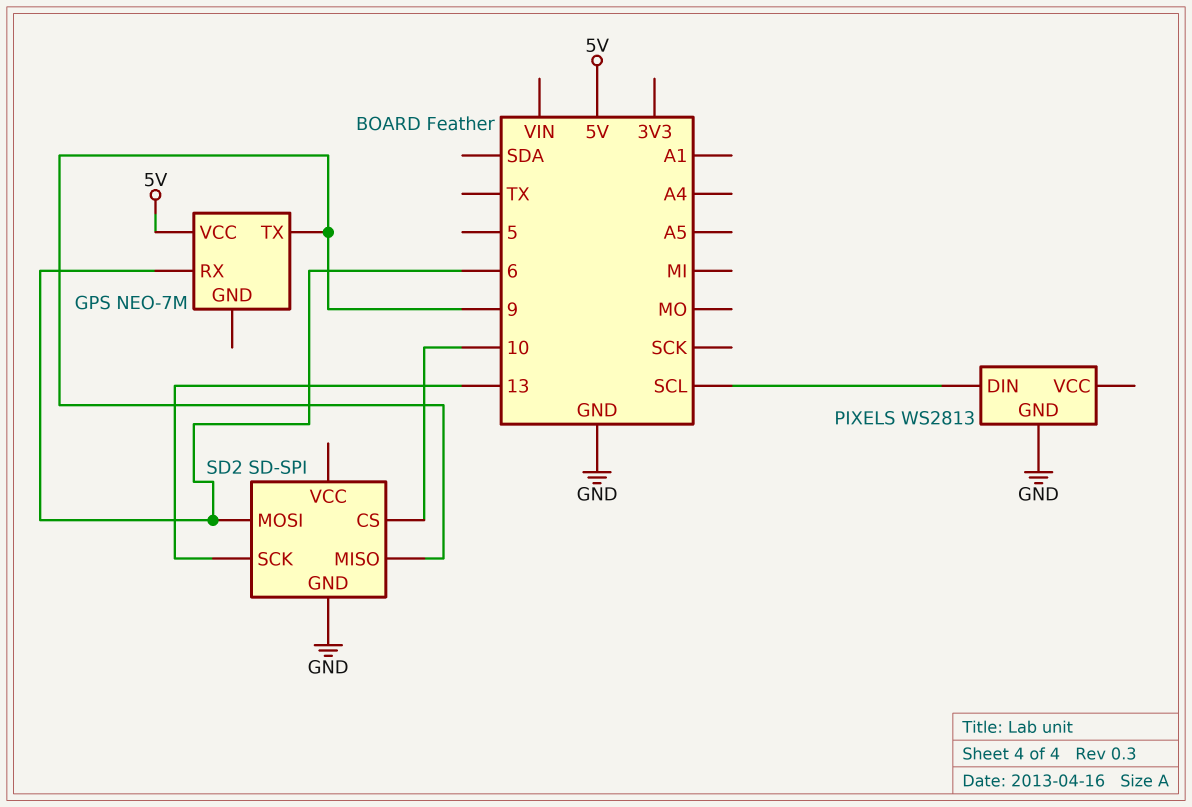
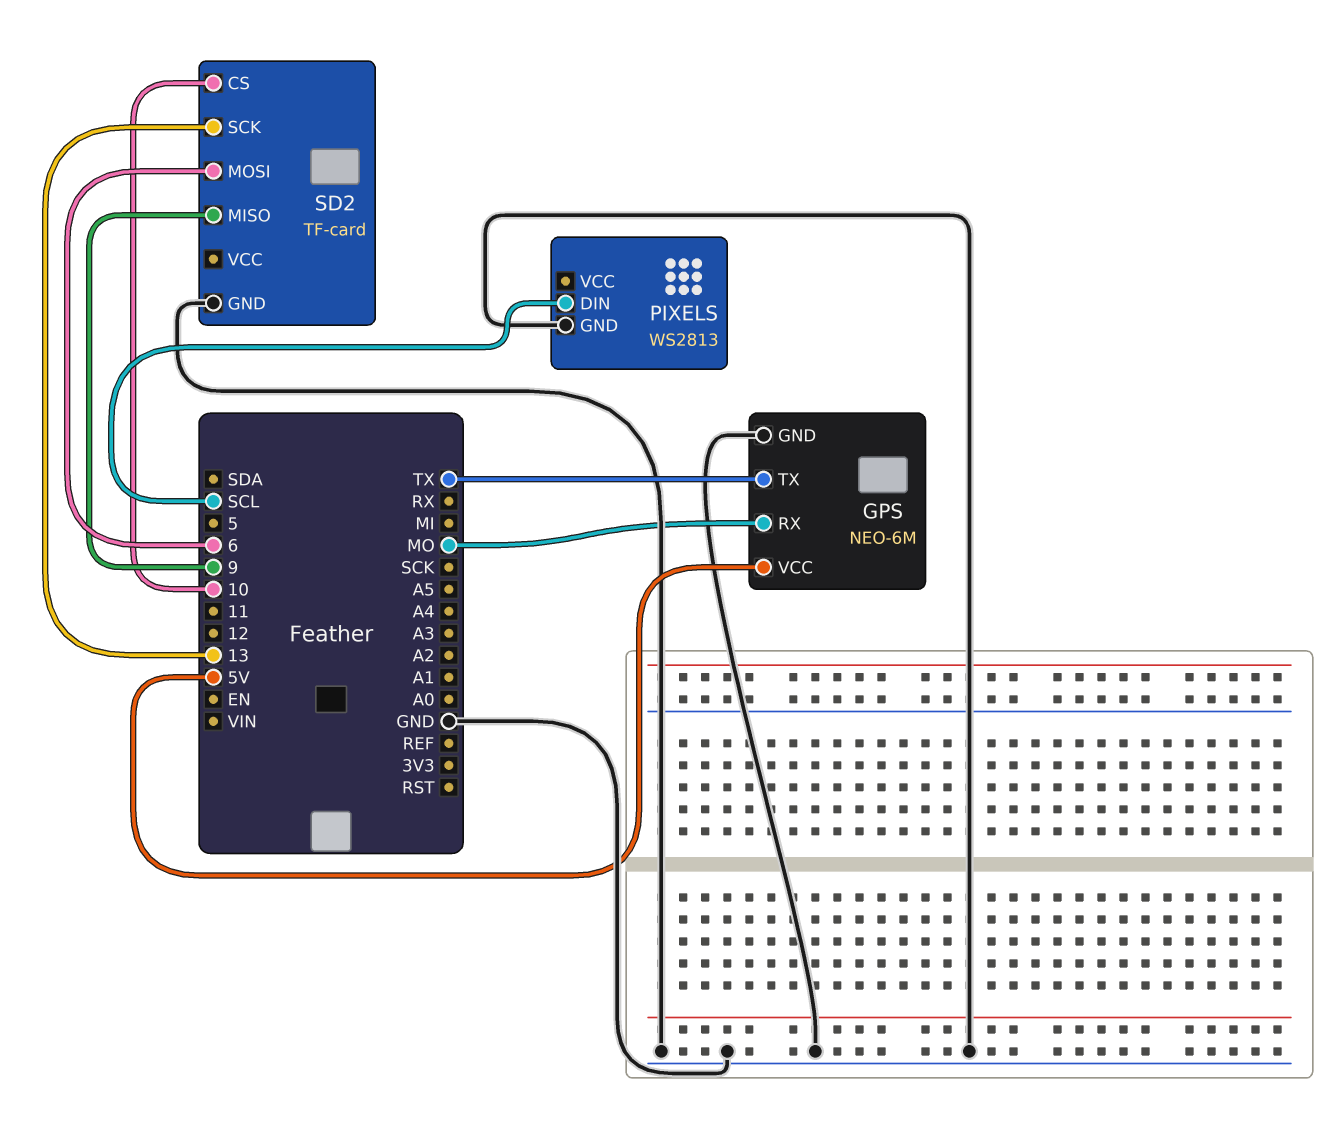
GPS: NEO-7M -> NEO-6M
GPS pin GND: none -> GND
GPS pin RX: 6 -> MO
GPS pin TX: 9 -> TX
SD2: SD-SPI -> TF-card

